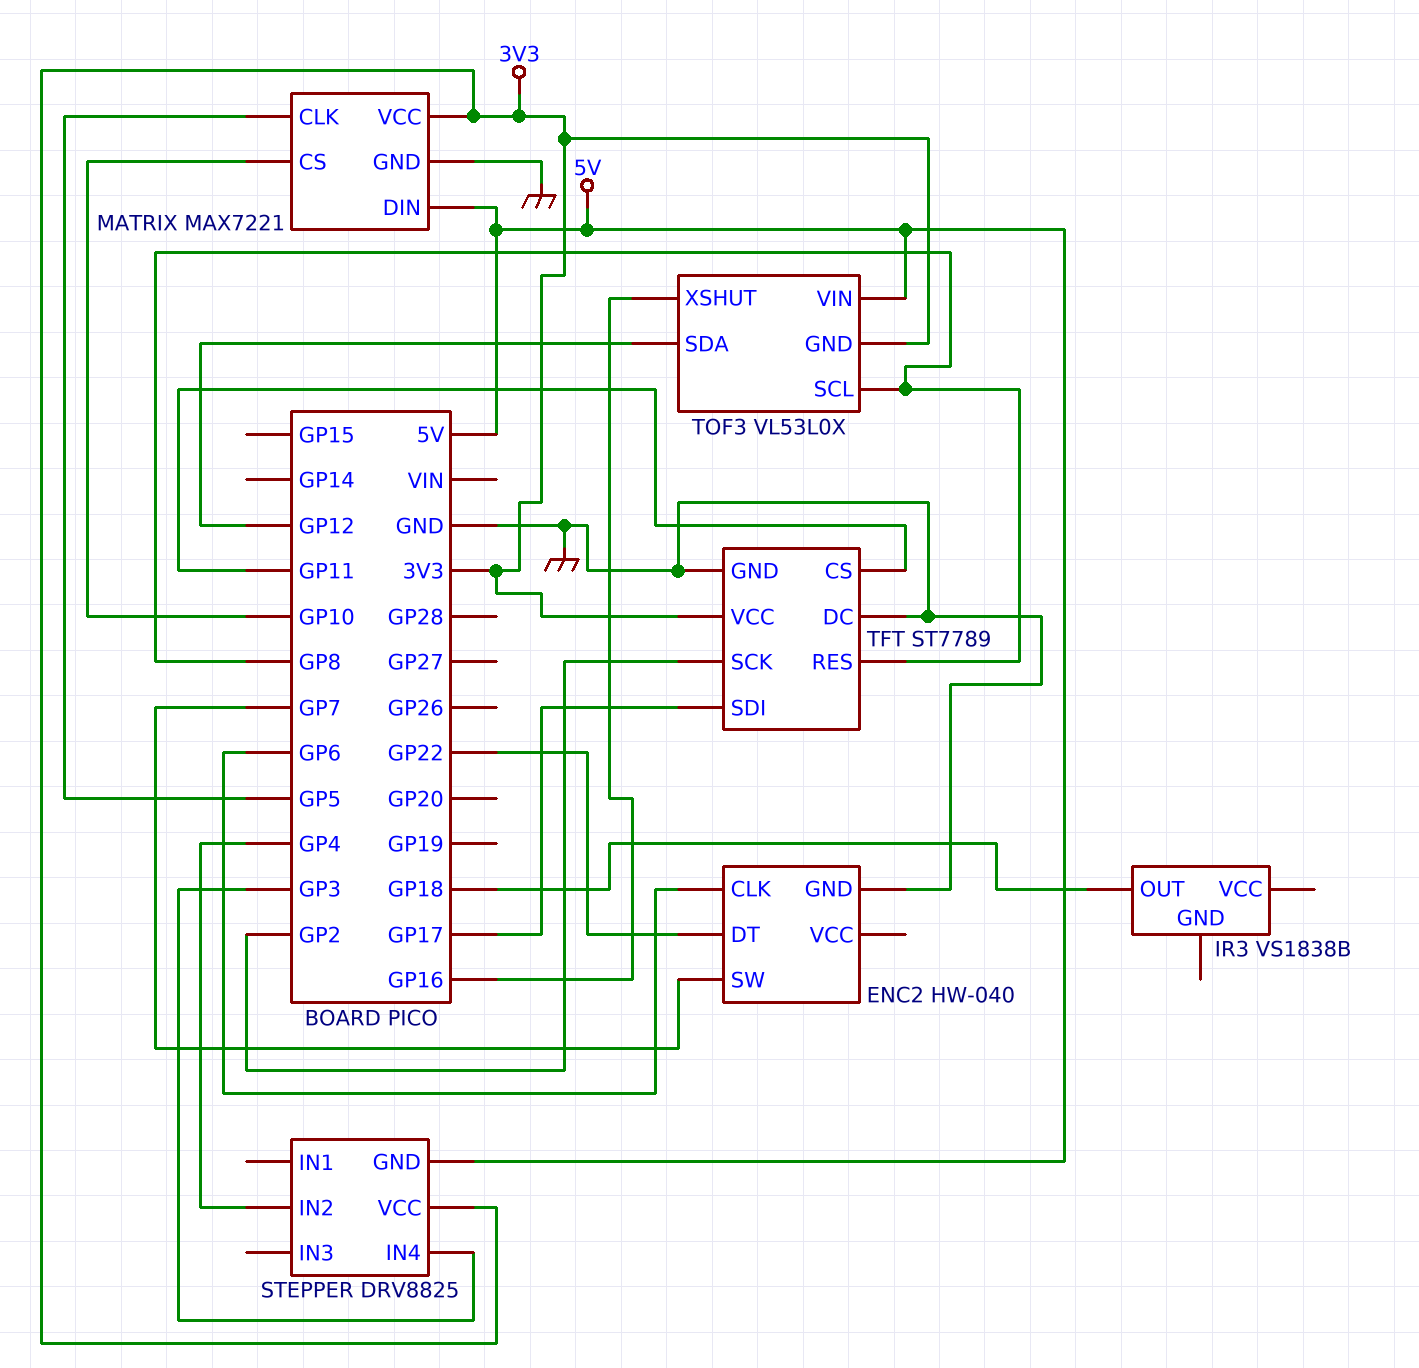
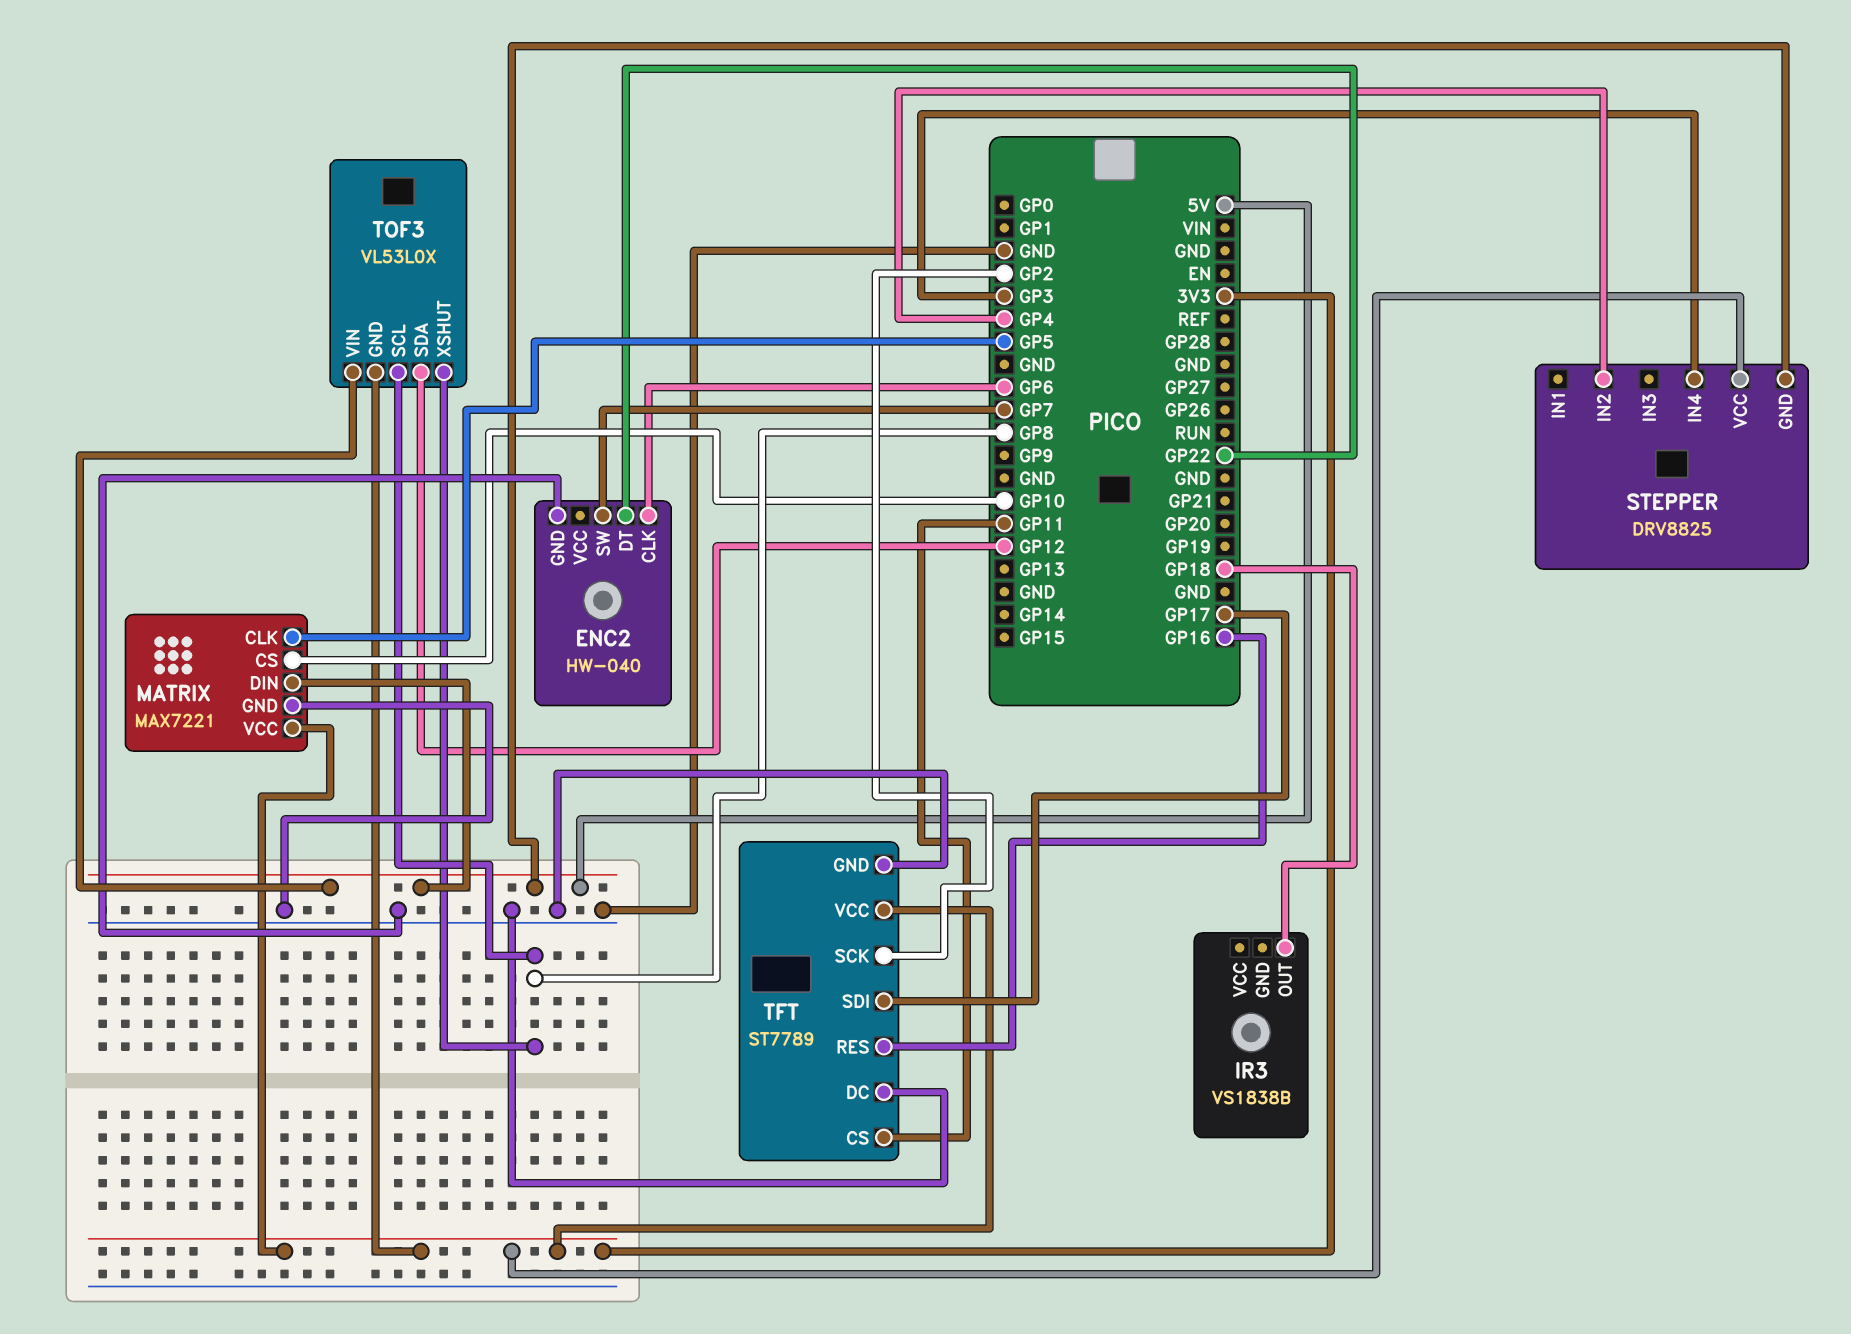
TFT pin RES: GP8 -> GP16
TOF3 pin XSHUT: GP16 -> GP8

